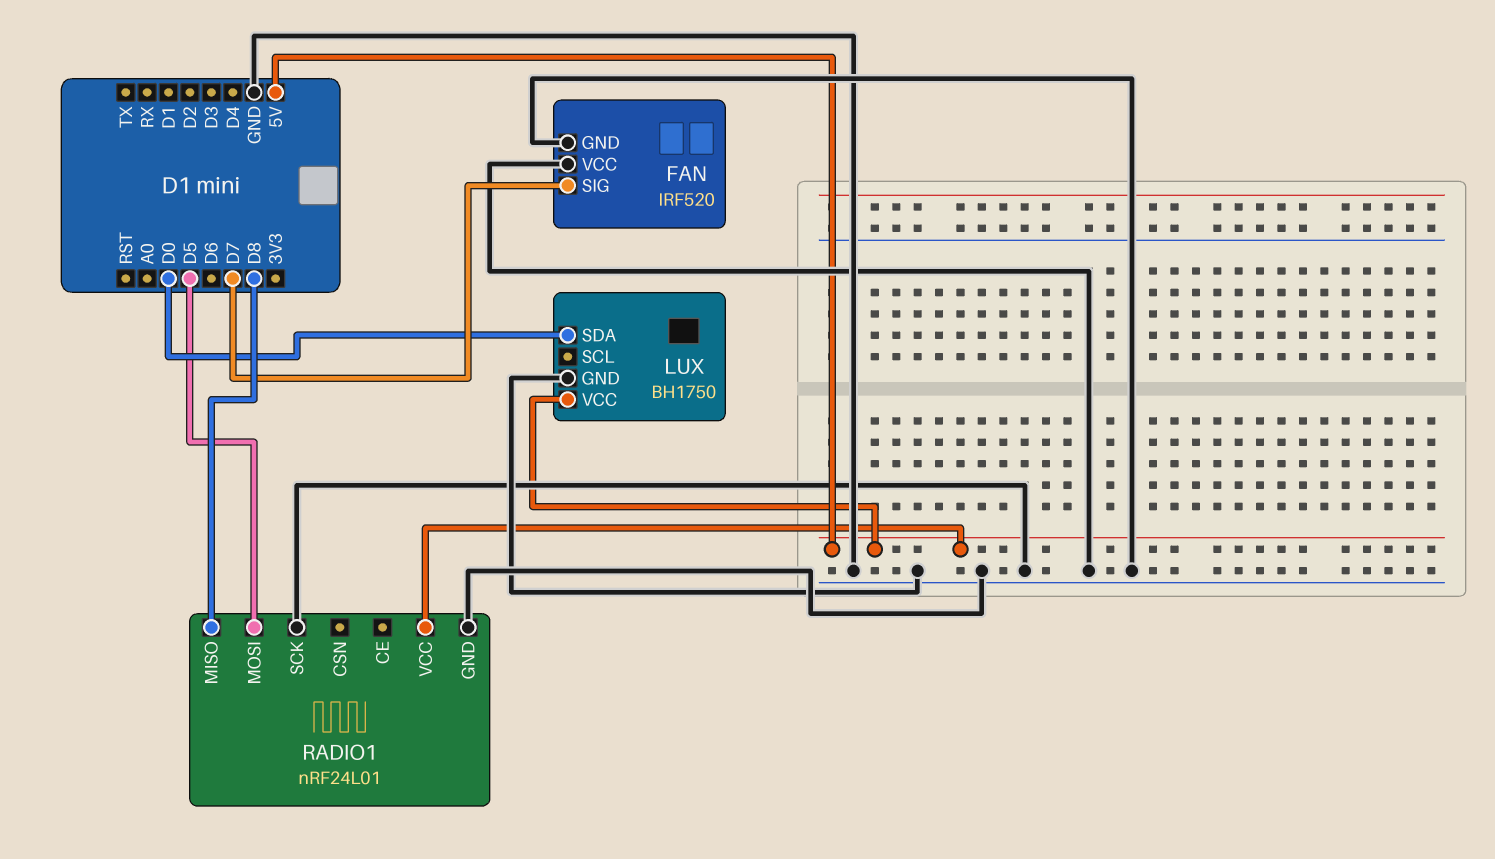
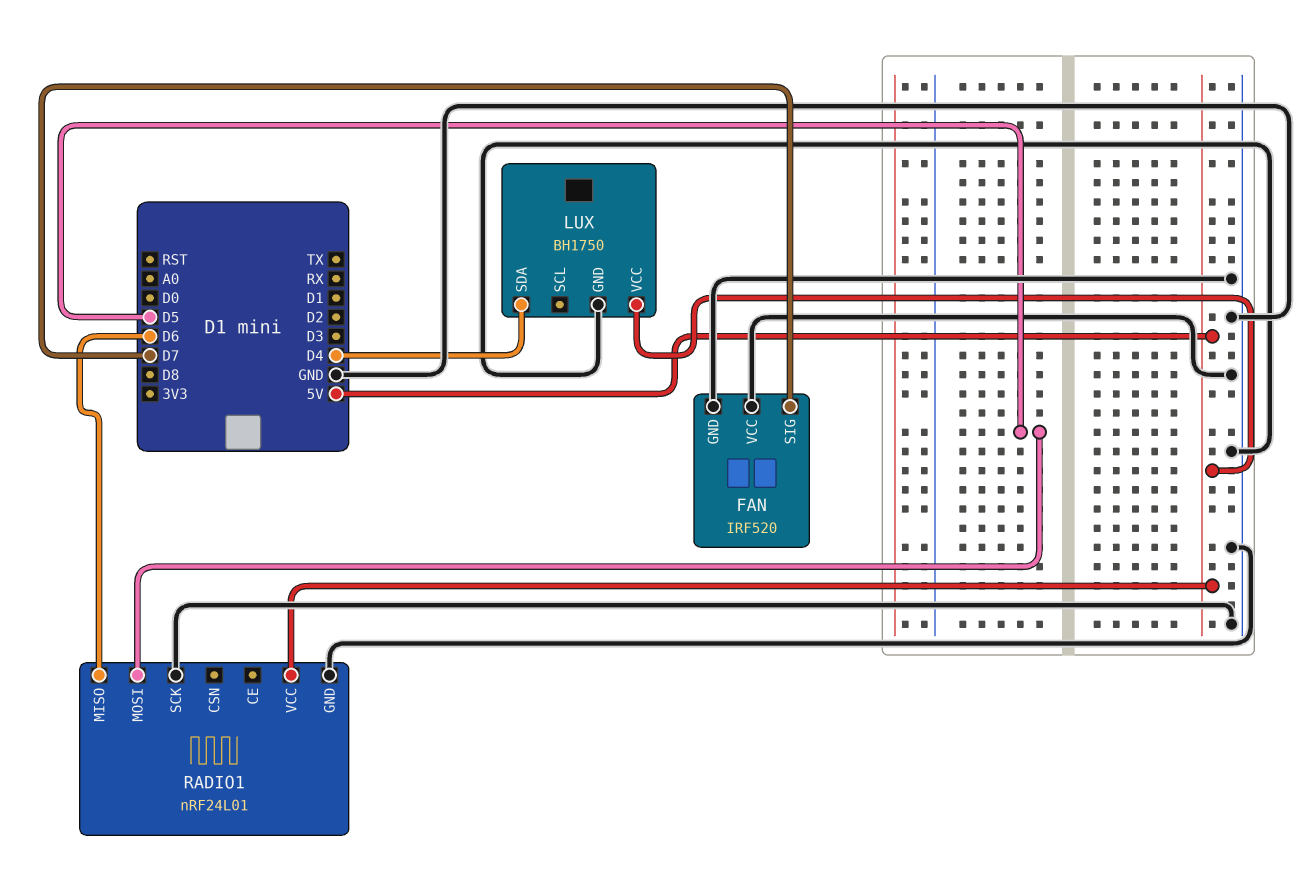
LUX pin SDA: D0 -> D4
RADIO1 pin MISO: D8 -> D6

